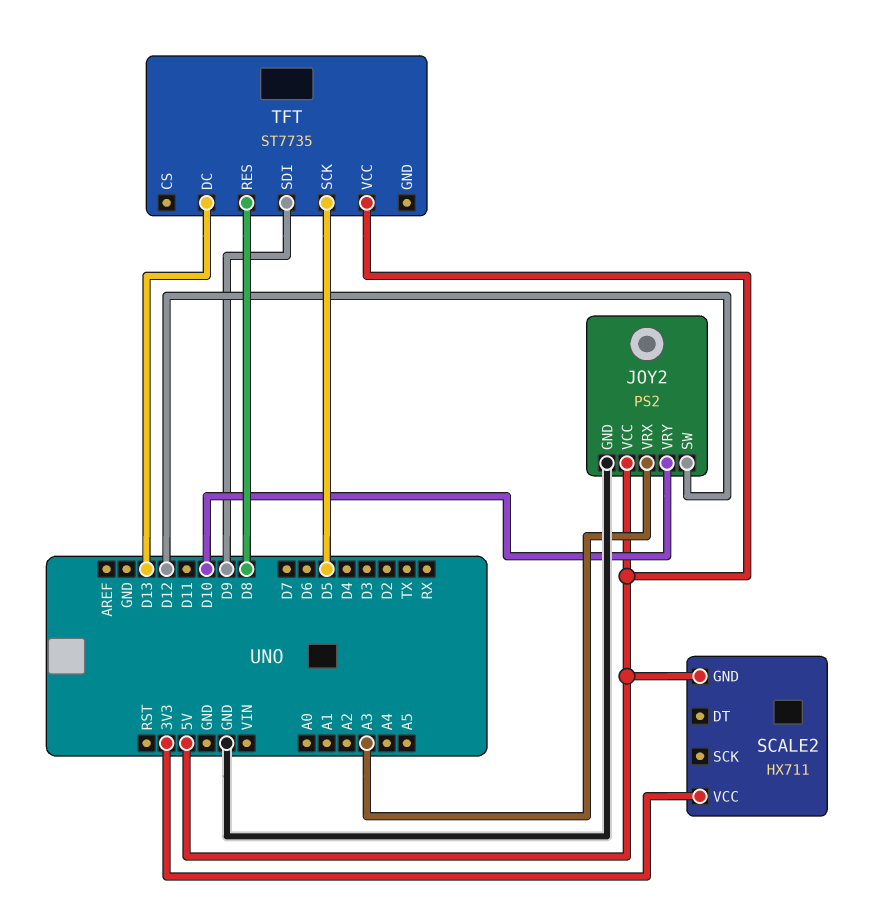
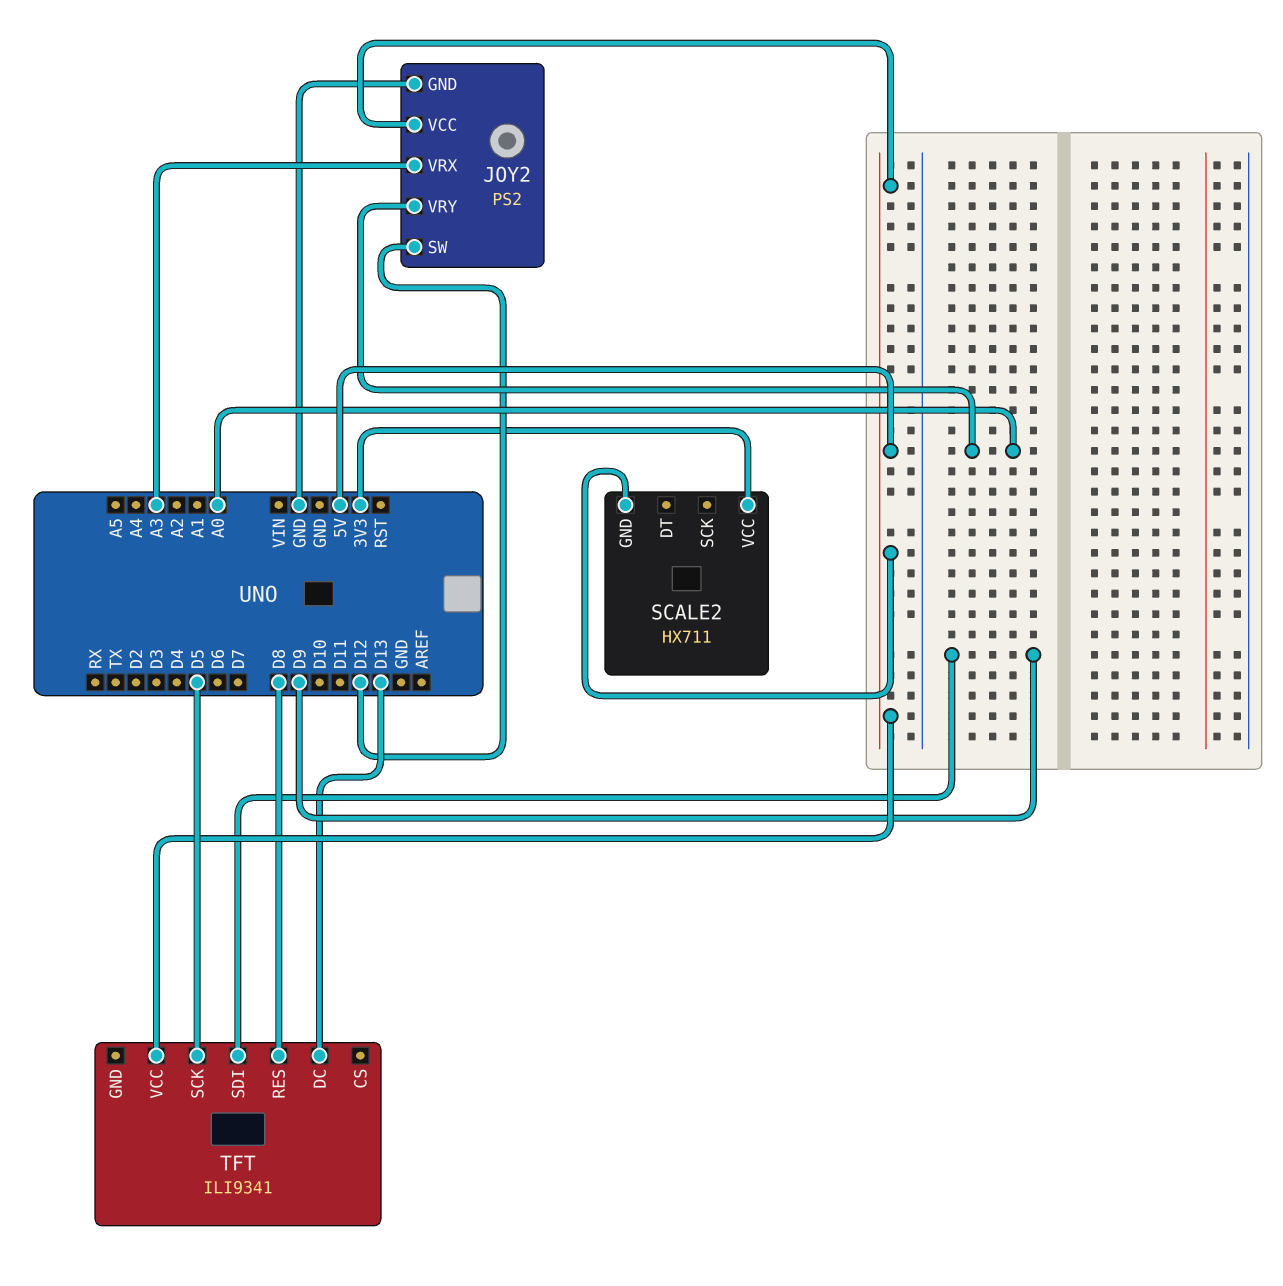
JOY2 pin VRY: D10 -> A0
TFT: ST7735 -> ILI9341

